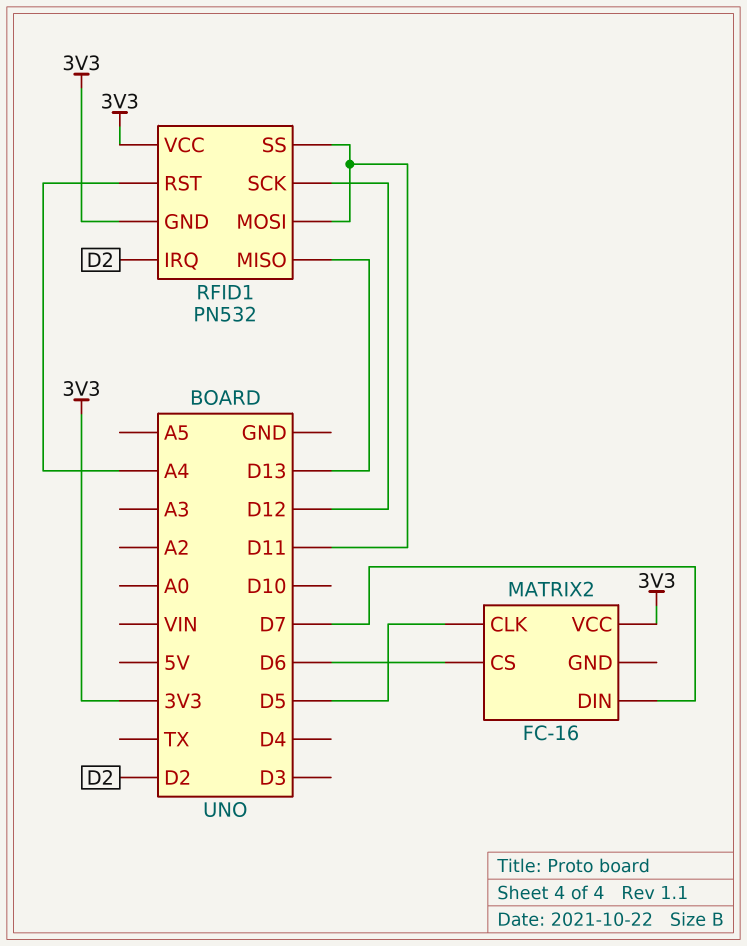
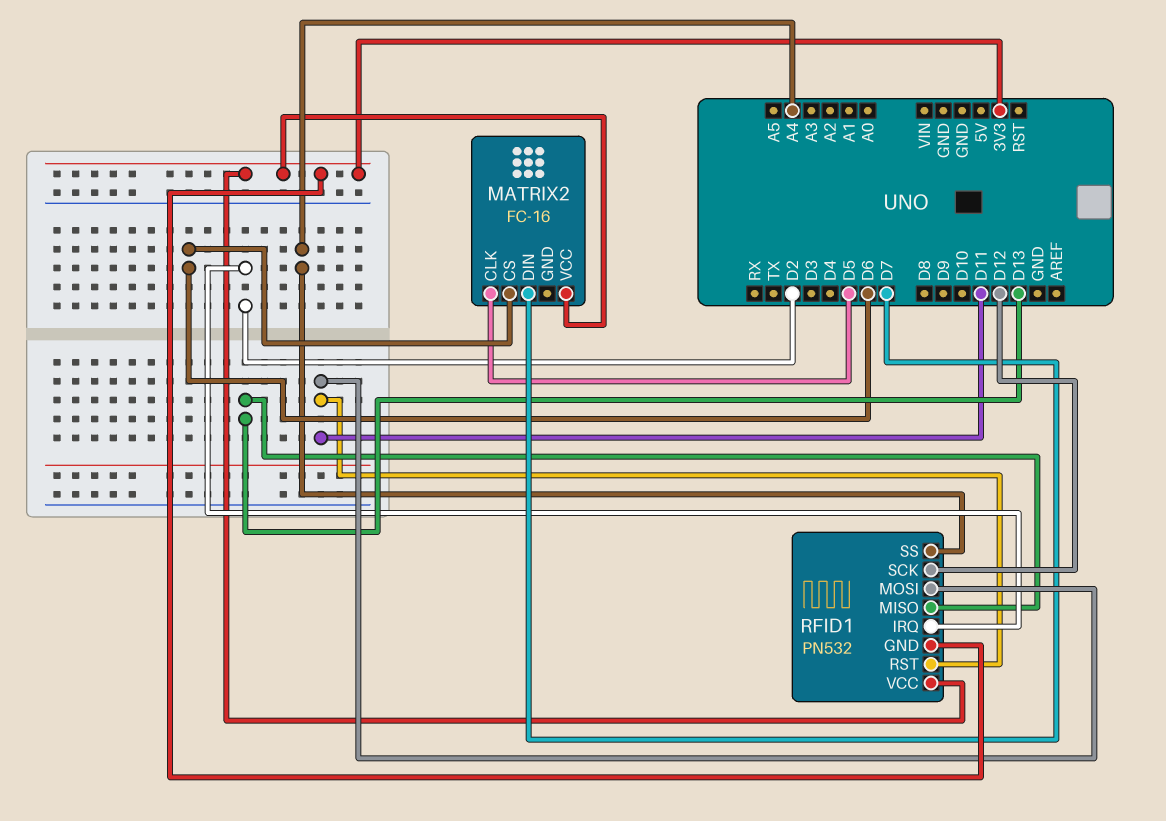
RFID1 pin RST: A4 -> D11
RFID1 pin SS: D11 -> A4

